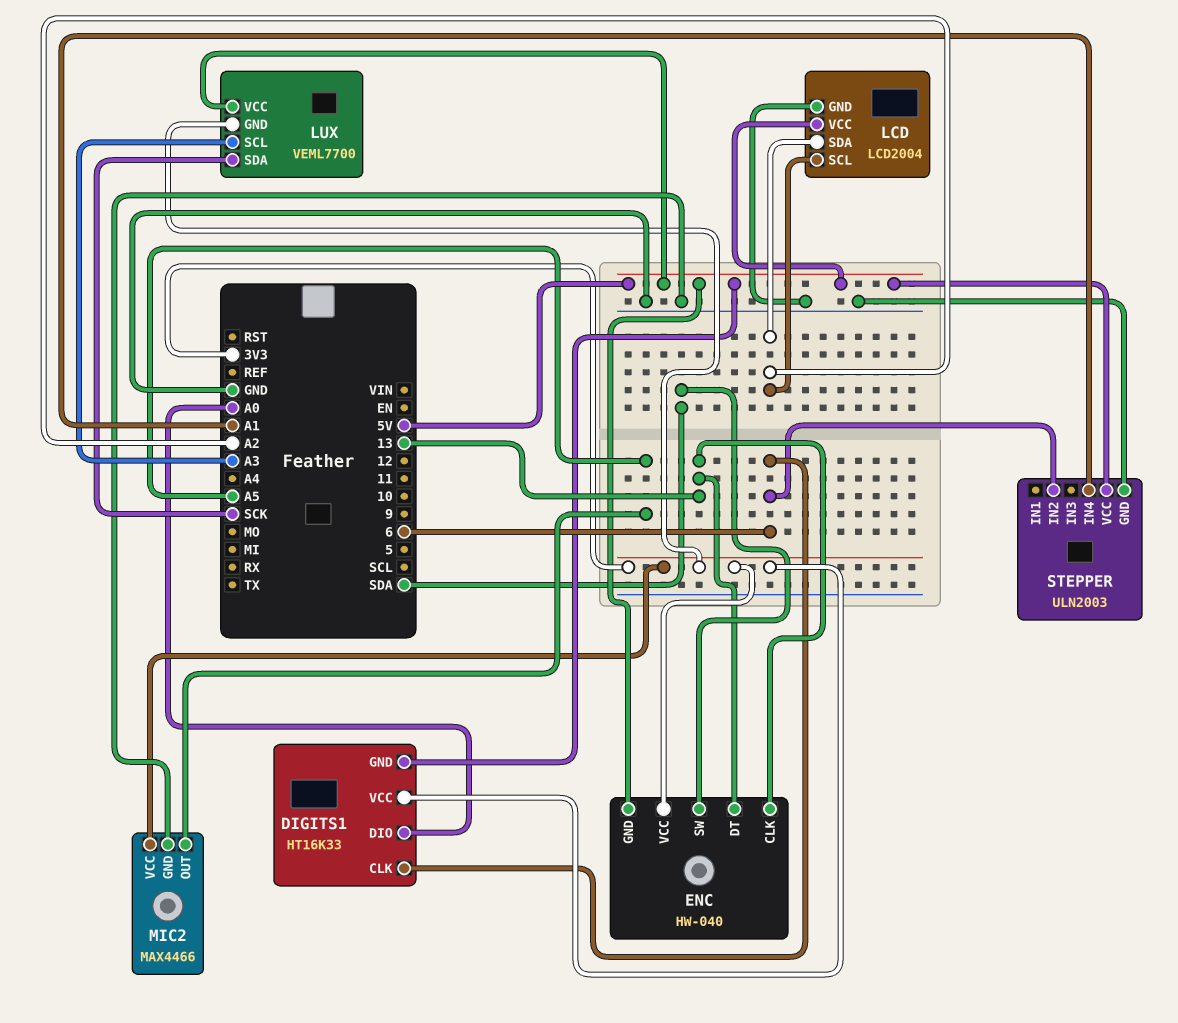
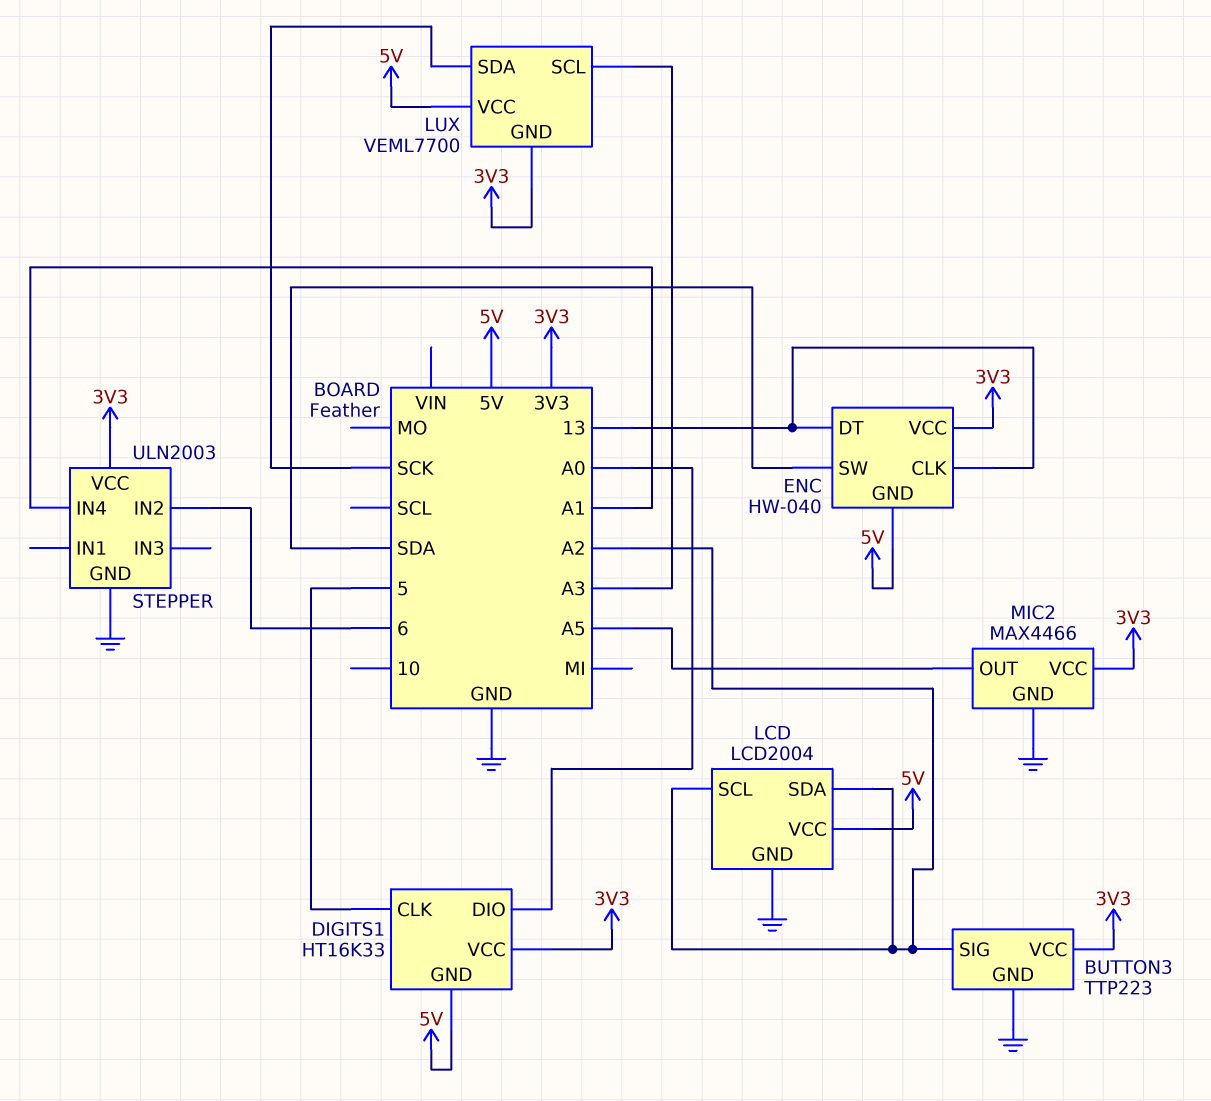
BUTTON3: none -> TTP223
BUTTON3 pin GND: none -> GND
BUTTON3 pin SIG: none -> A2
BUTTON3 pin VCC: none -> 3V3
DIGITS1 pin CLK: 6 -> 5
STEPPER pin VCC: 5V -> 3V3

